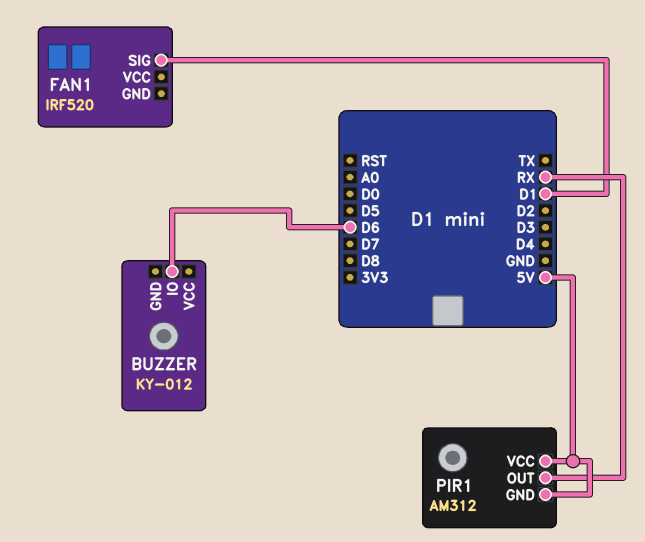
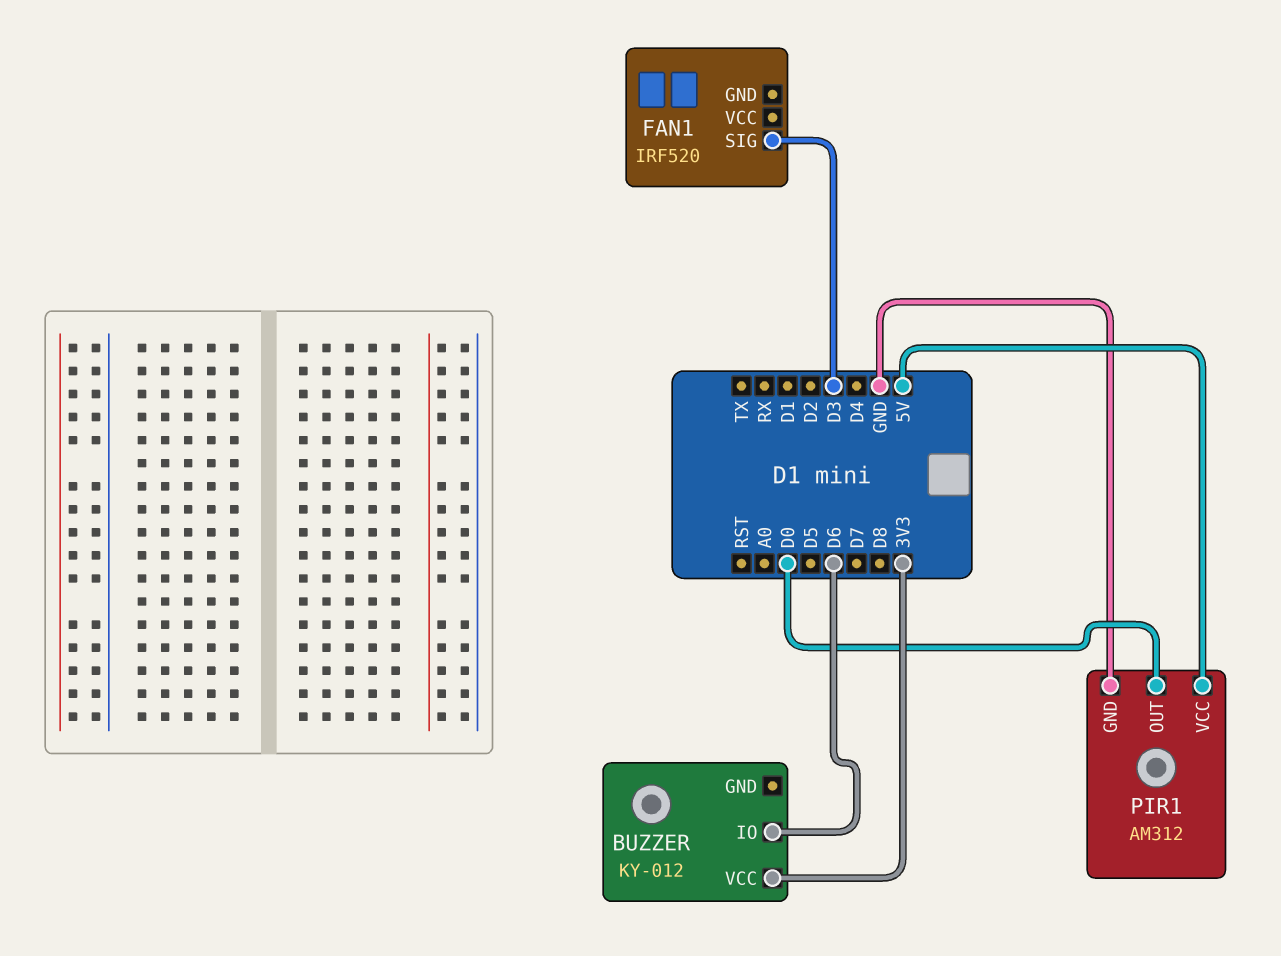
BUZZER pin VCC: none -> 3V3
FAN1 pin SIG: D1 -> D3
PIR1 pin GND: 5V -> GND
PIR1 pin OUT: RX -> D0

